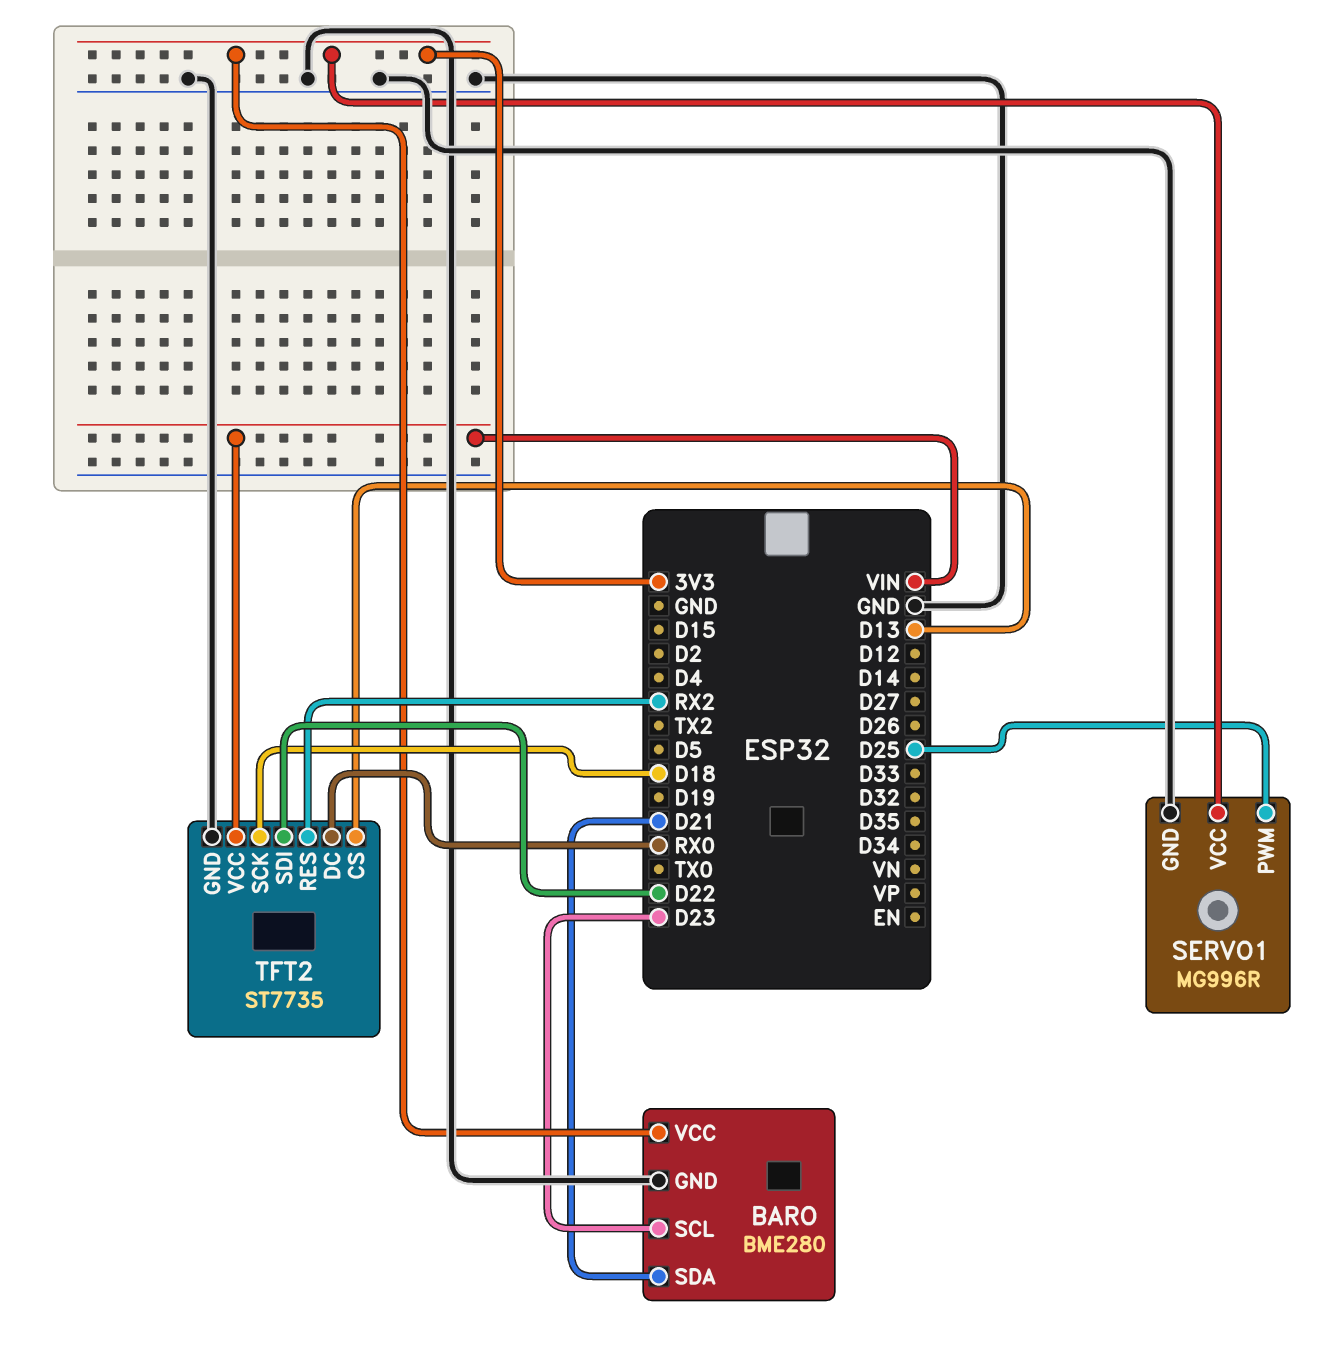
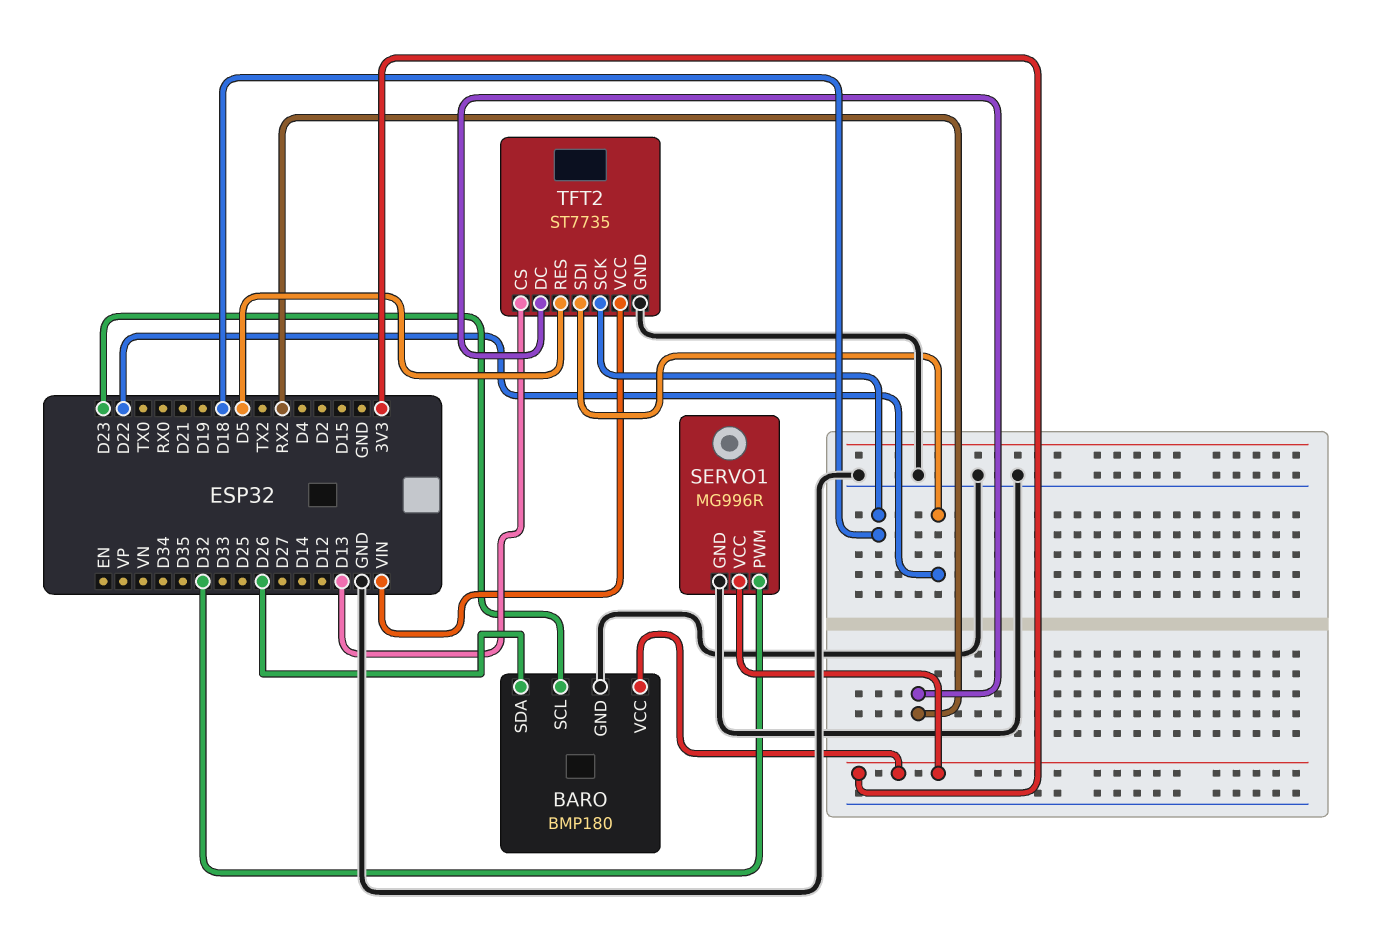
BARO: BME280 -> BMP180
BARO pin SDA: D21 -> D26
SERVO1 pin PWM: D25 -> D32
TFT2 pin DC: RX0 -> RX2
TFT2 pin RES: RX2 -> D5

